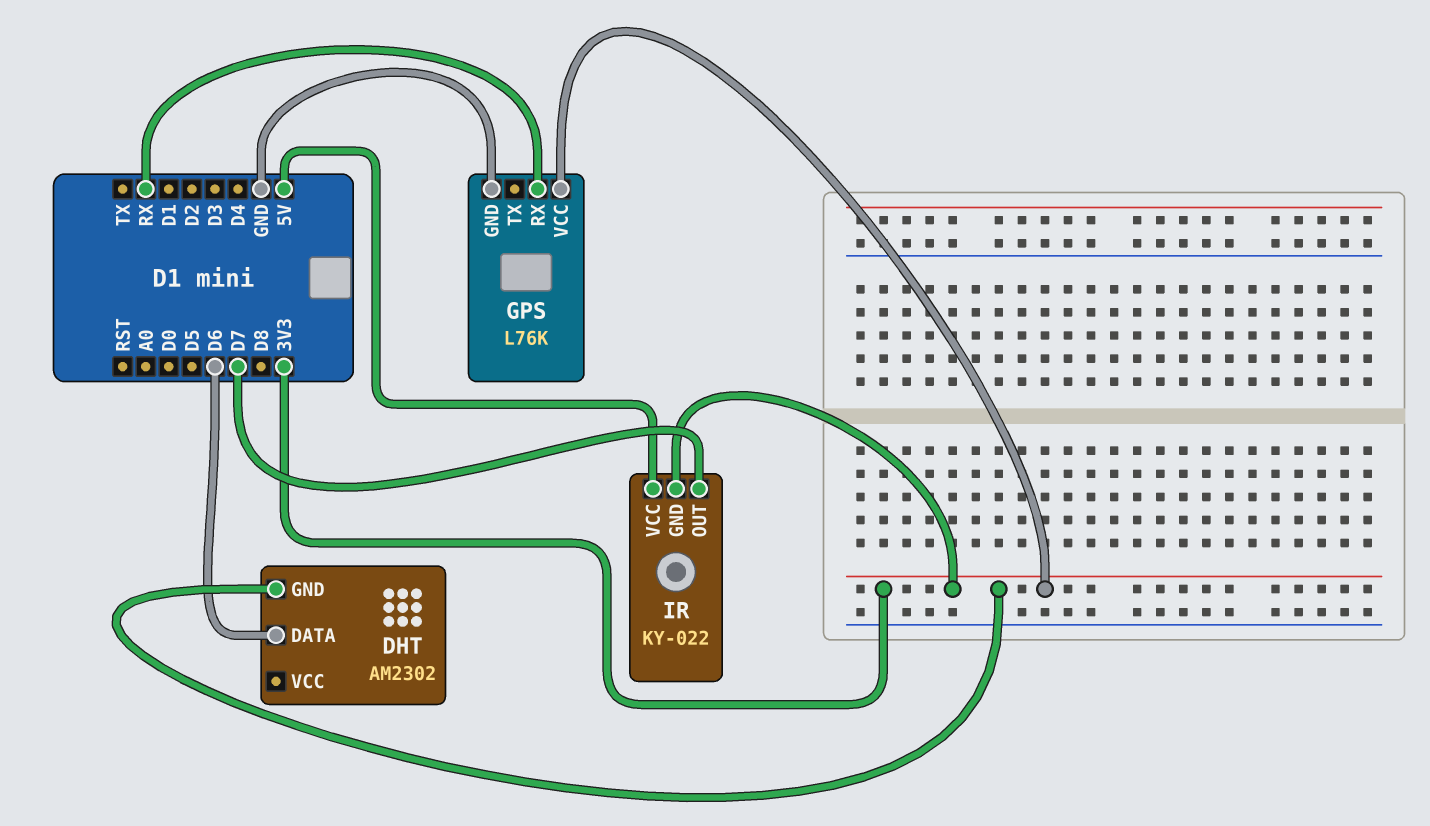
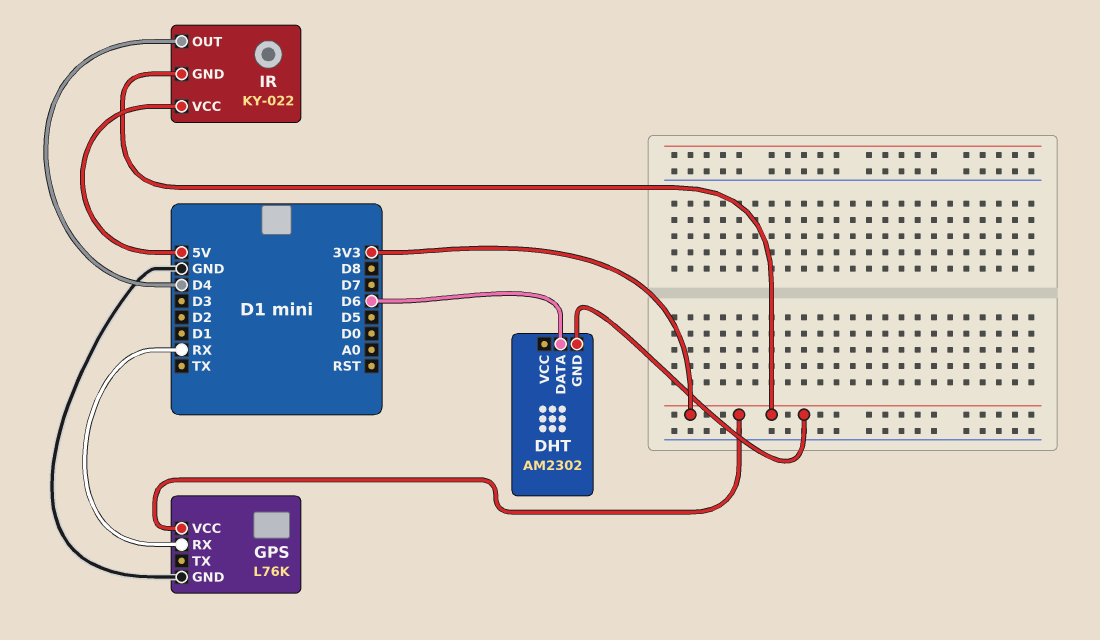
IR pin OUT: D7 -> D4

